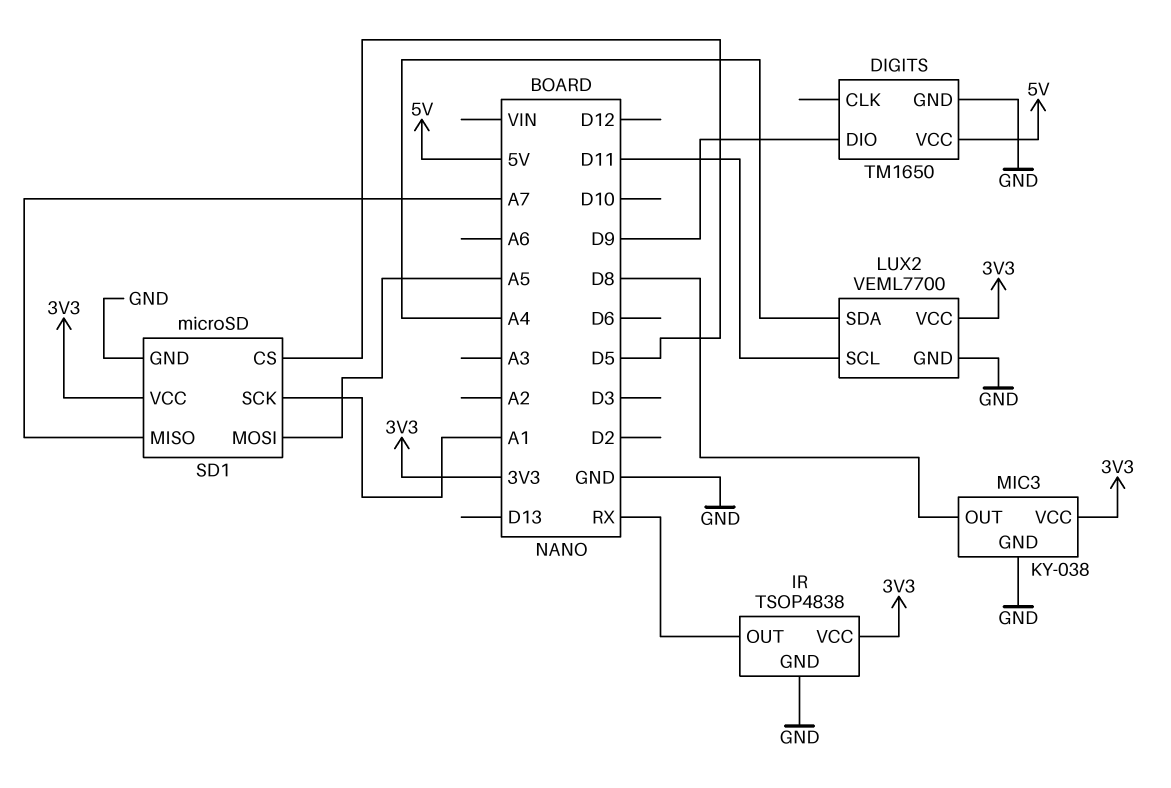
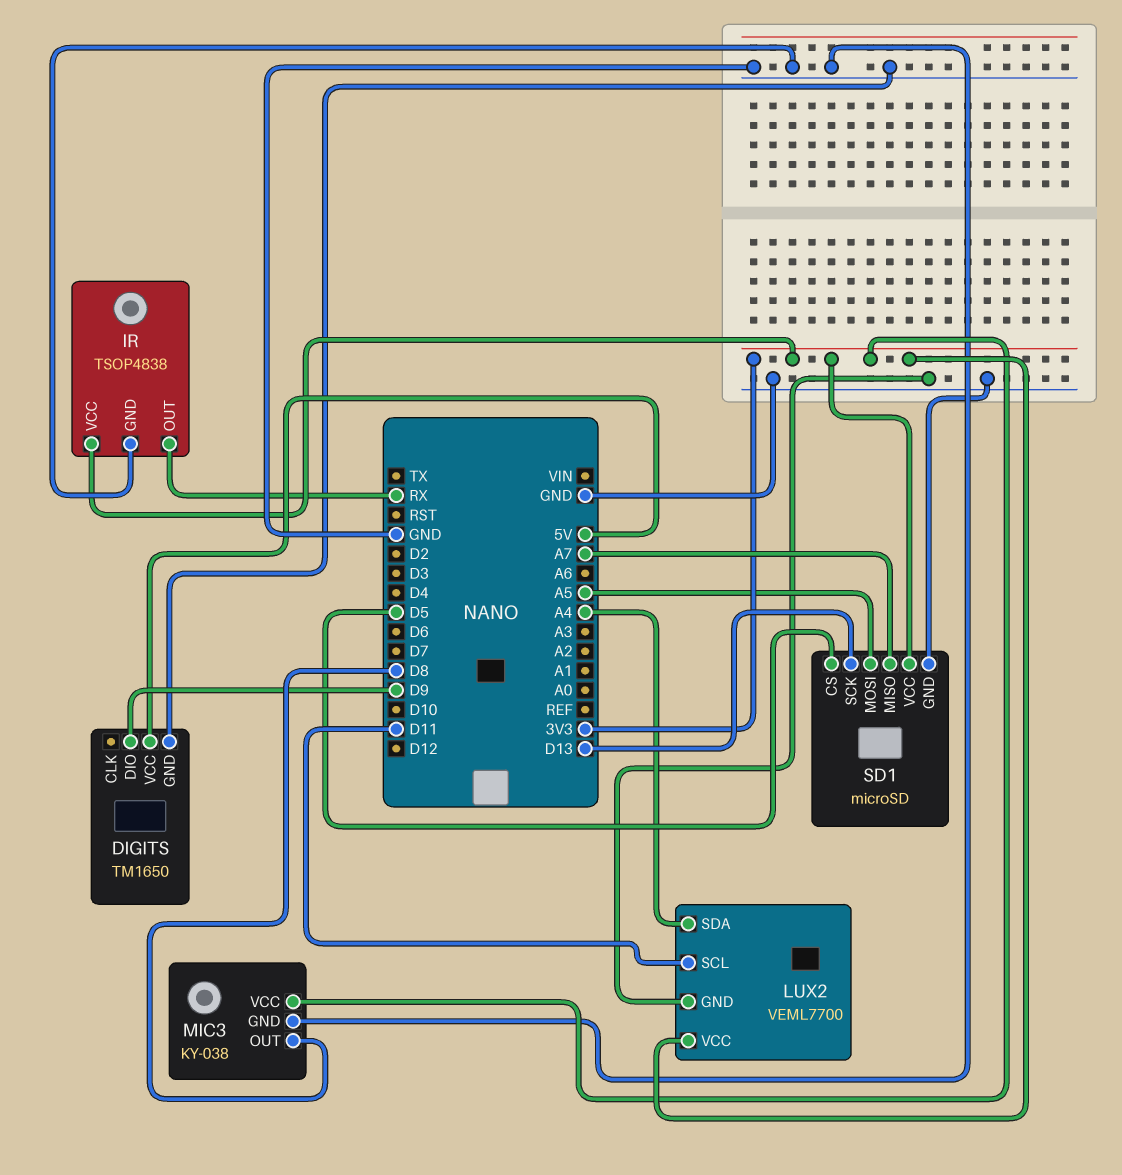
SD1 pin SCK: A1 -> D13

